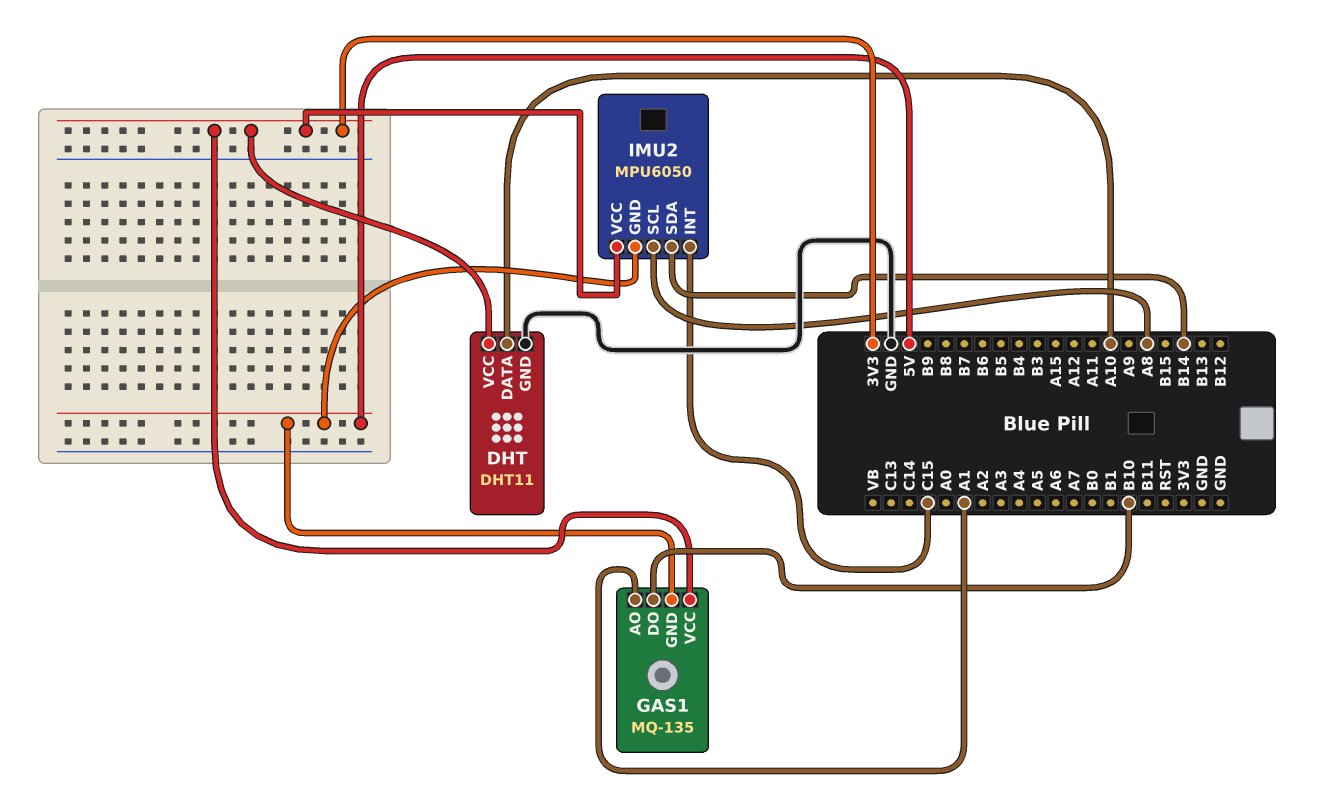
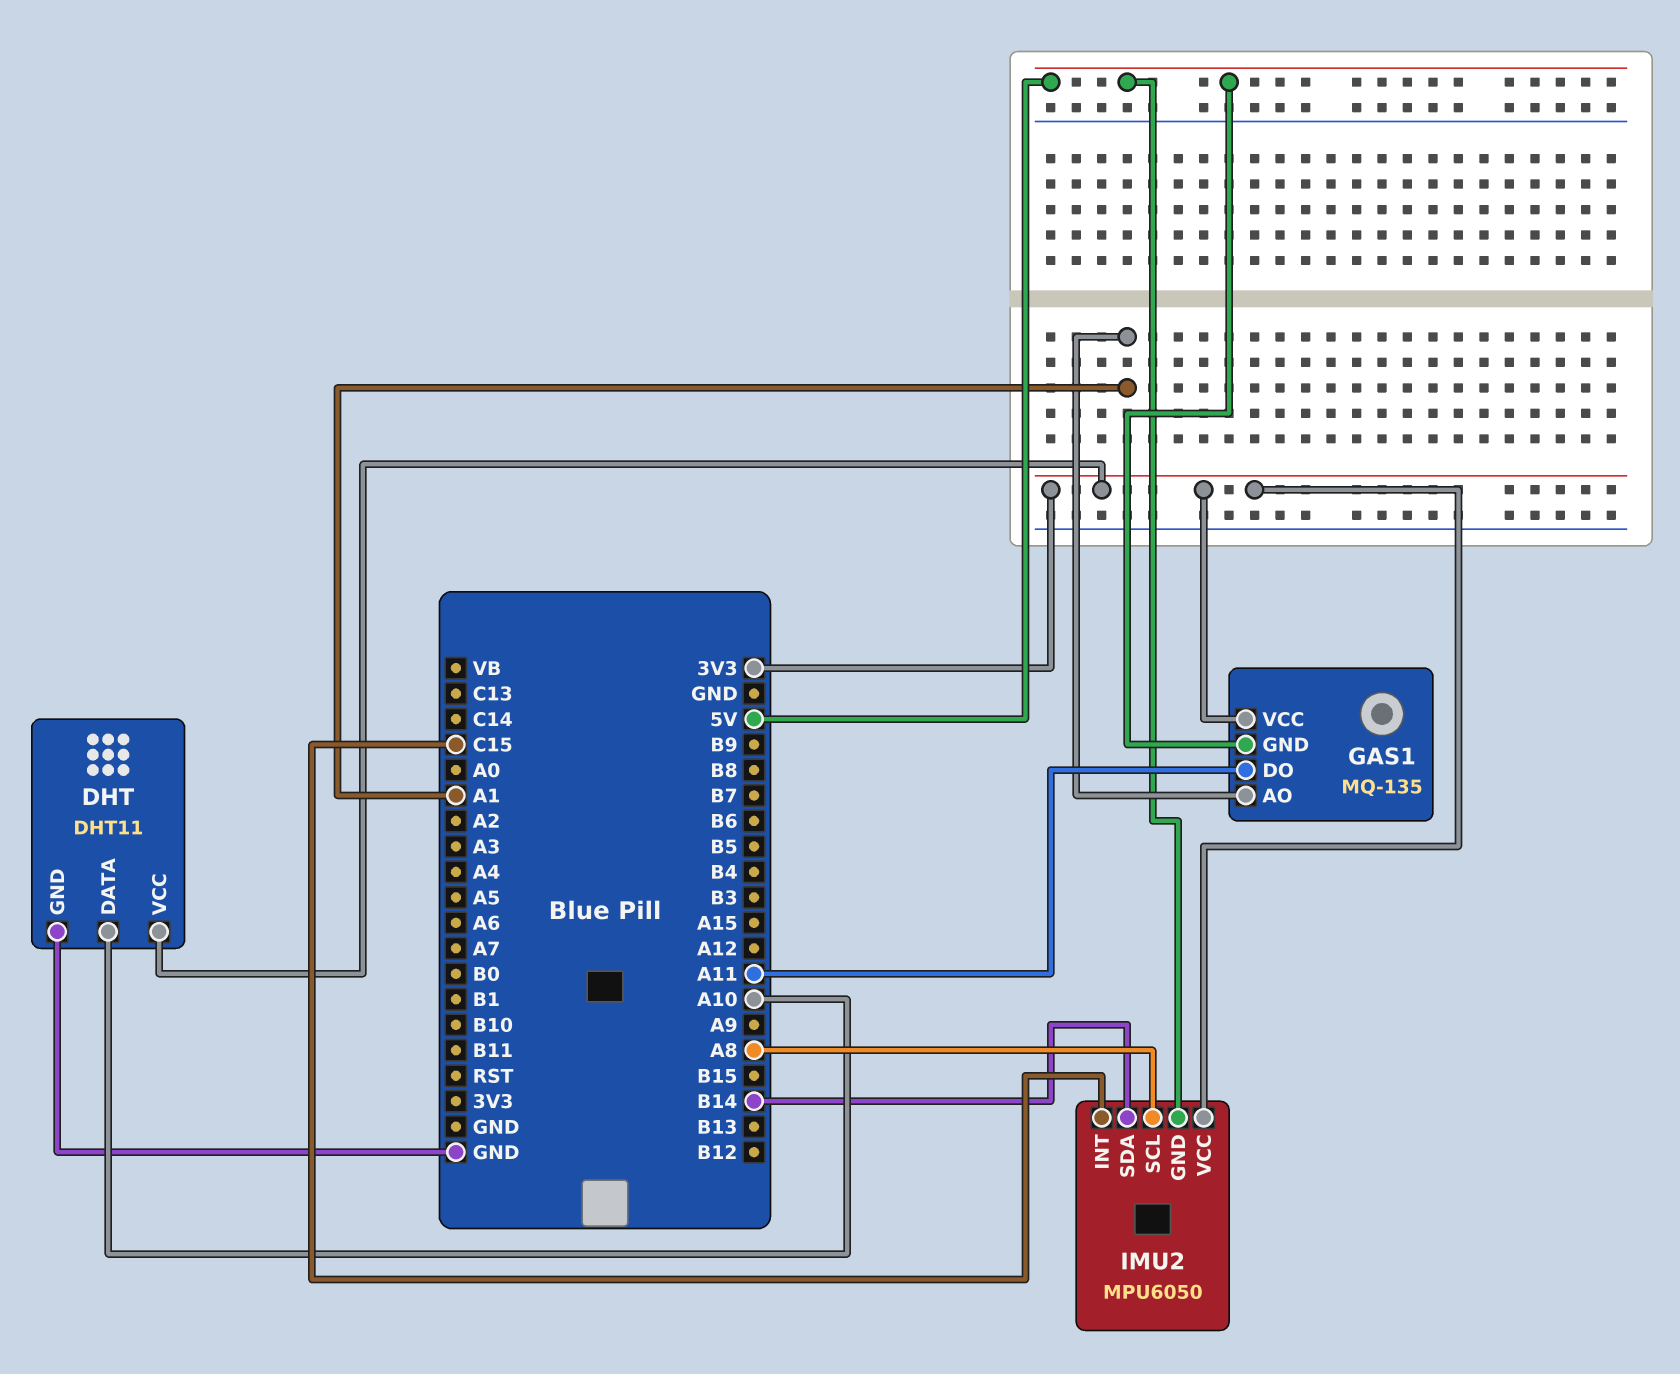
GAS1 pin DO: B10 -> A11

